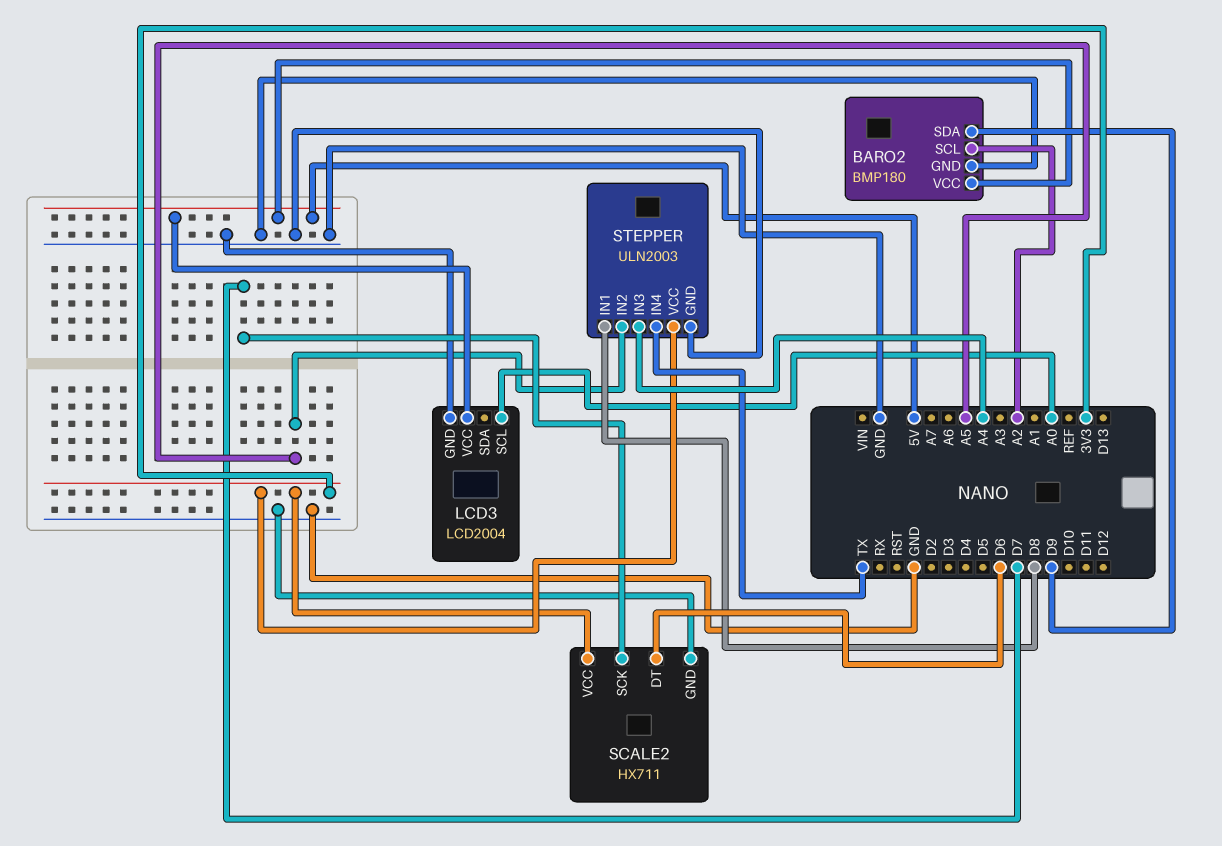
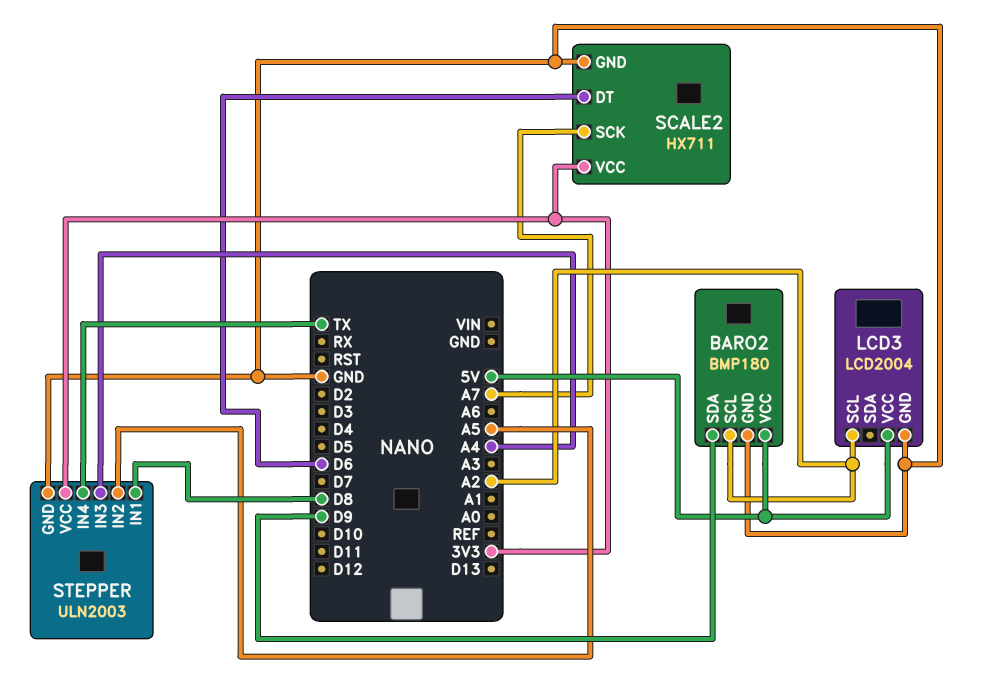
LCD3 pin SCL: A0 -> A2
SCALE2 pin SCK: D7 -> A7

